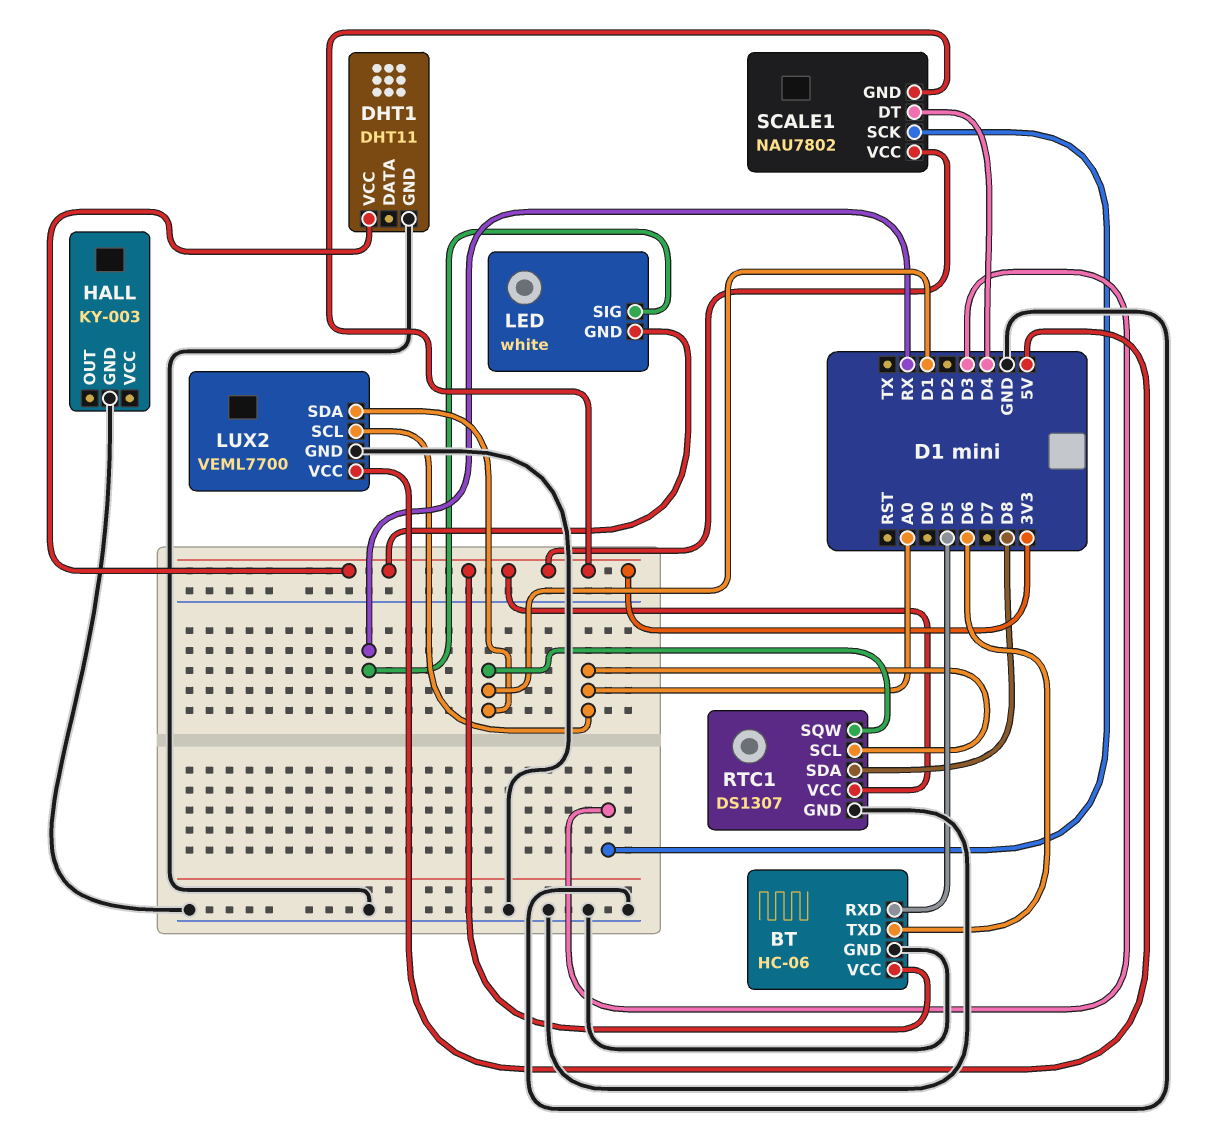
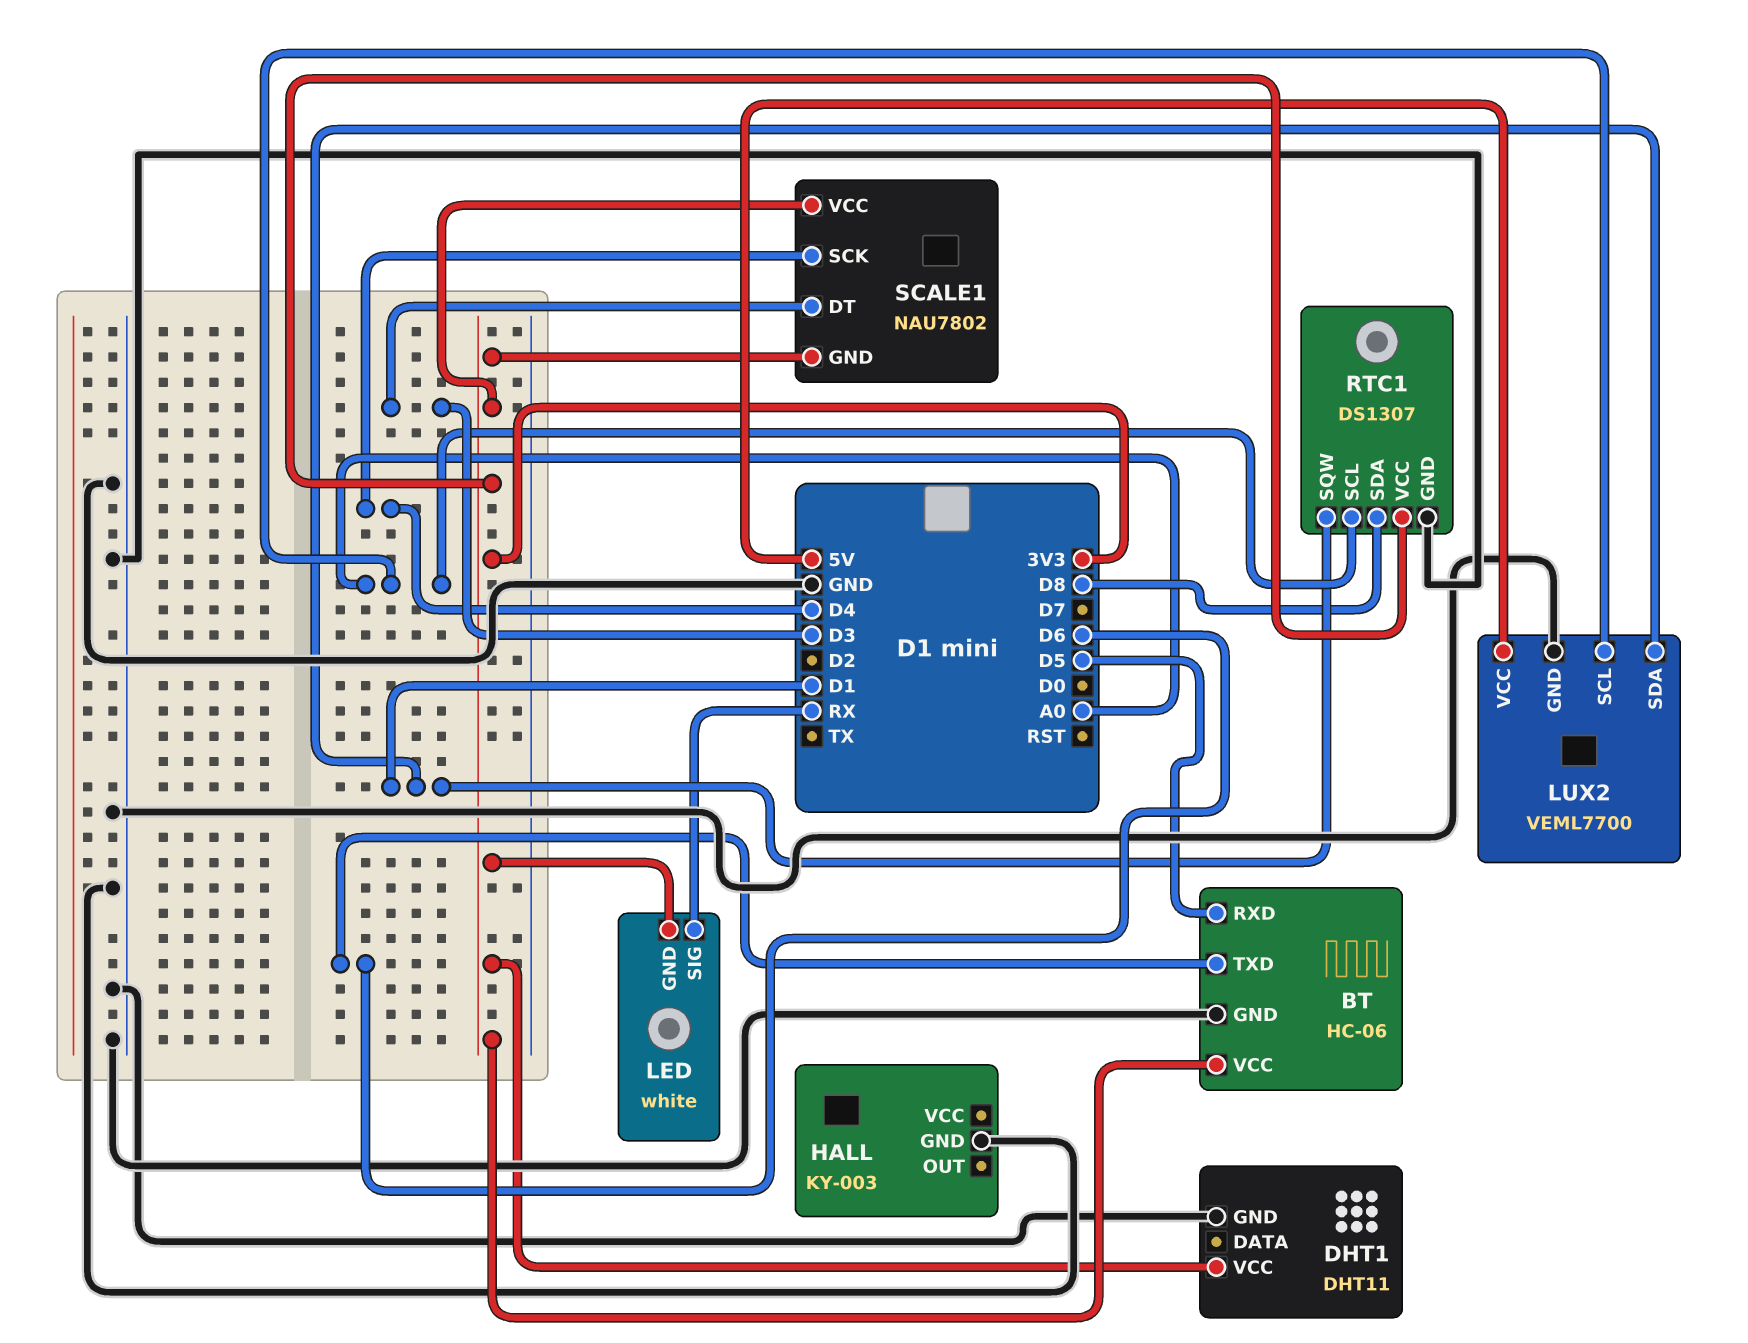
SCALE1 pin DT: D4 -> D3
SCALE1 pin SCK: D3 -> D4

